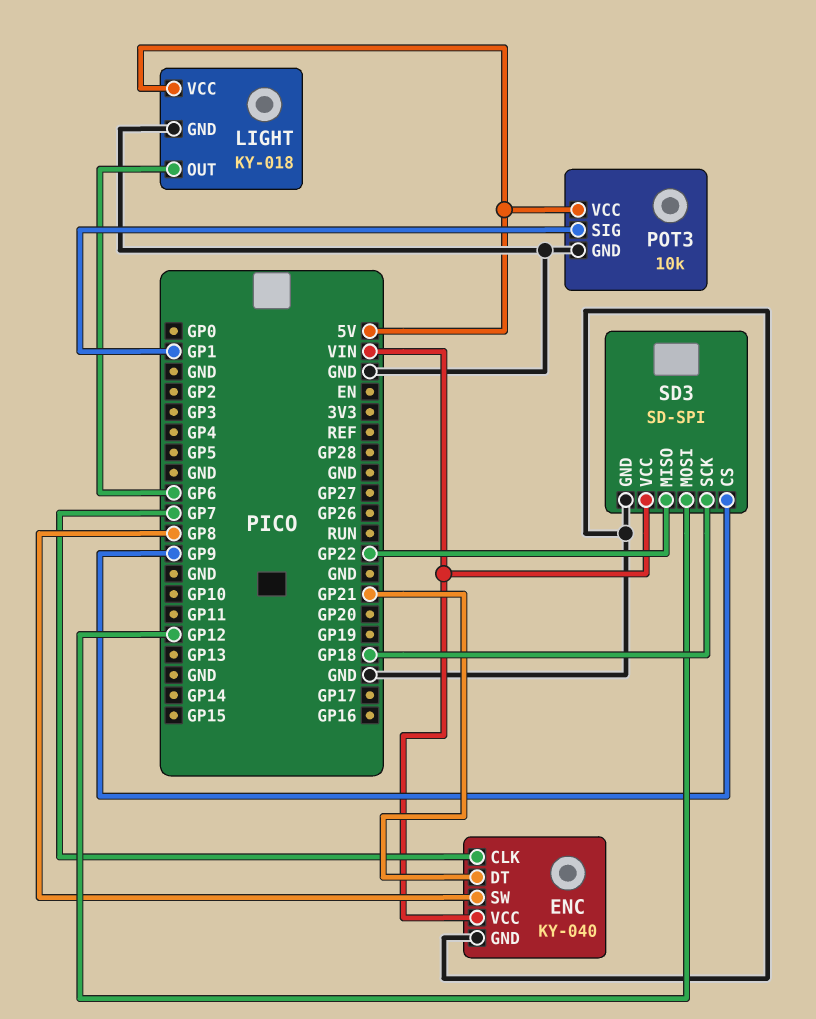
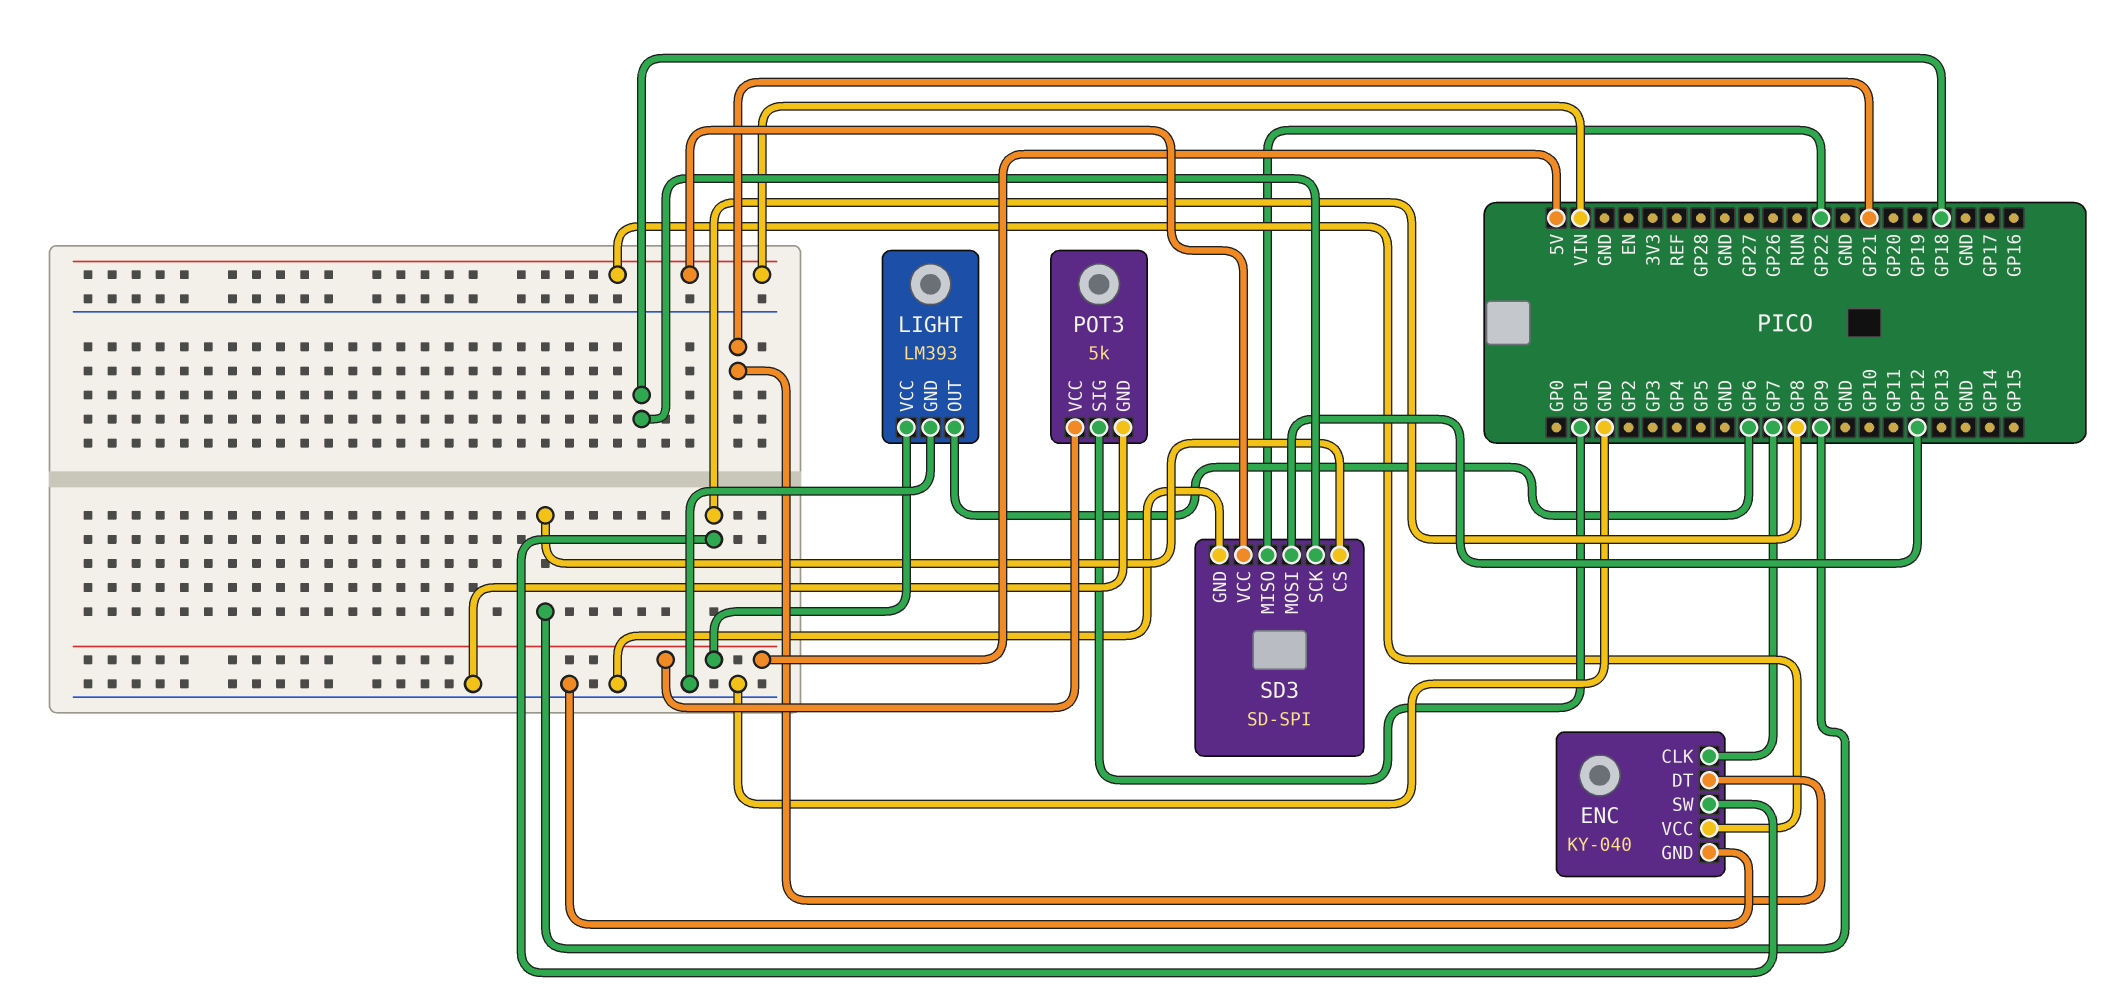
LIGHT: KY-018 -> LM393
POT3: 10k -> 5k

